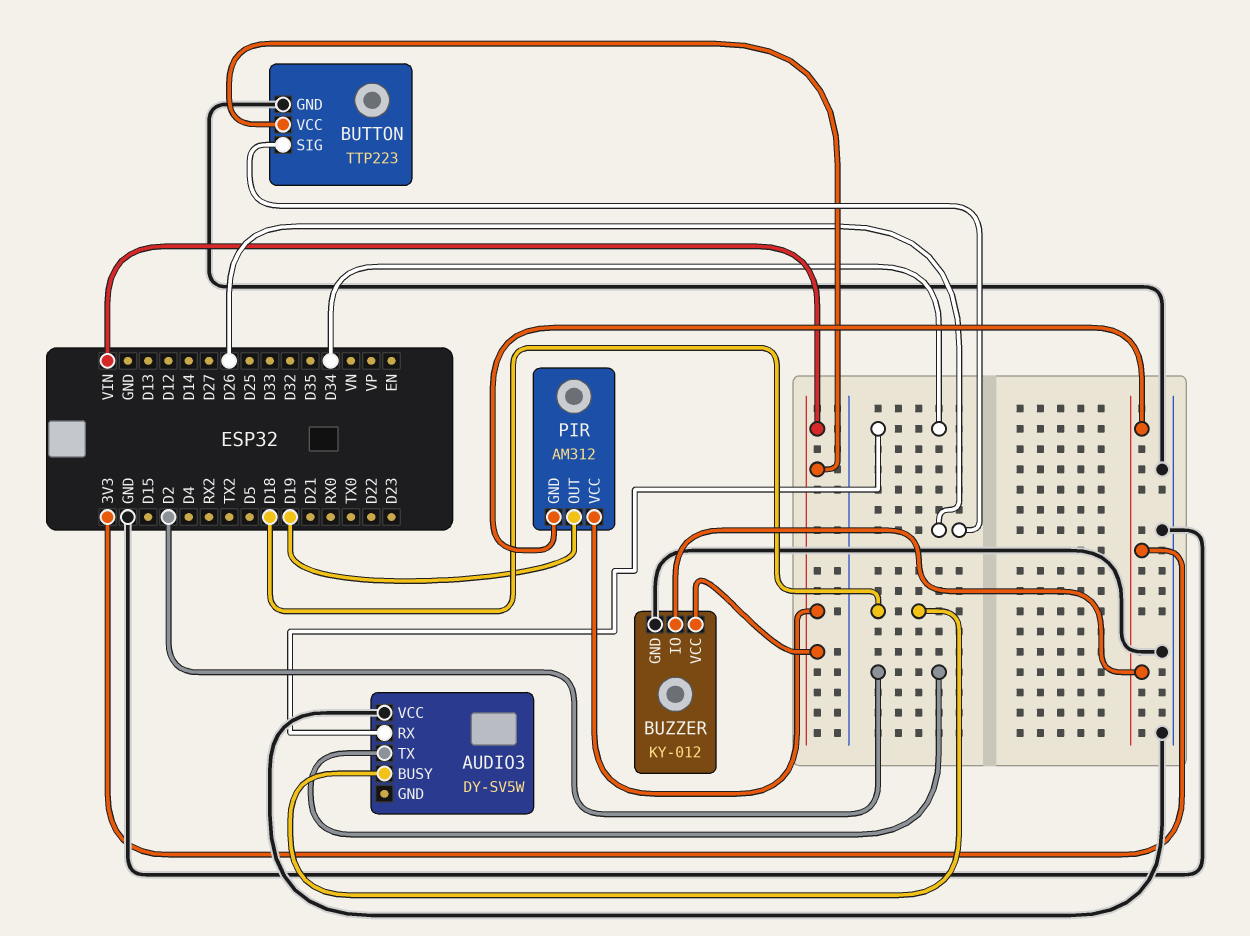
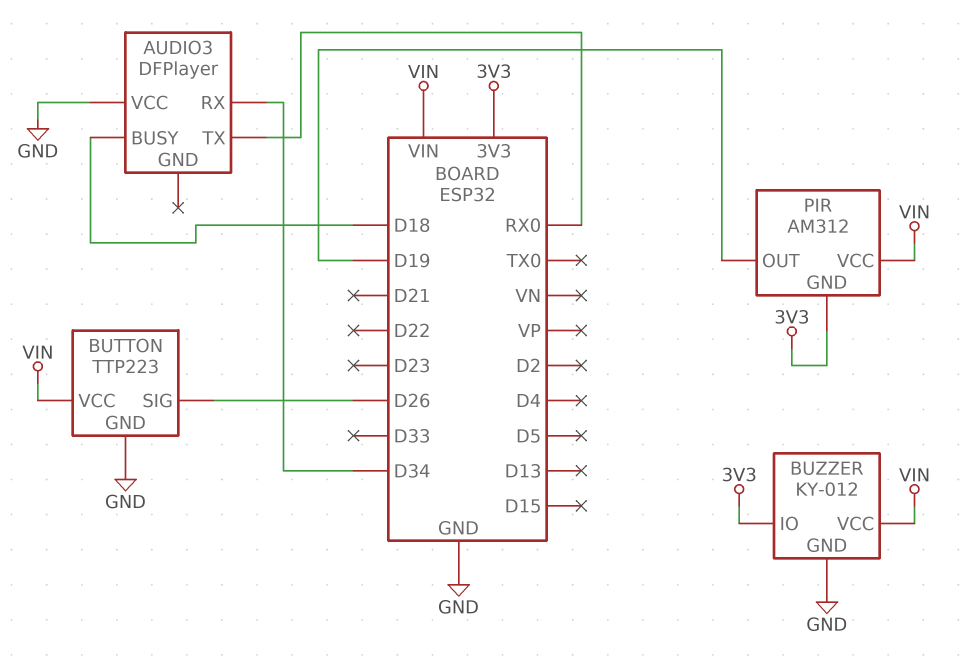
AUDIO3: DY-SV5W -> DFPlayer
AUDIO3 pin TX: D2 -> RX0

